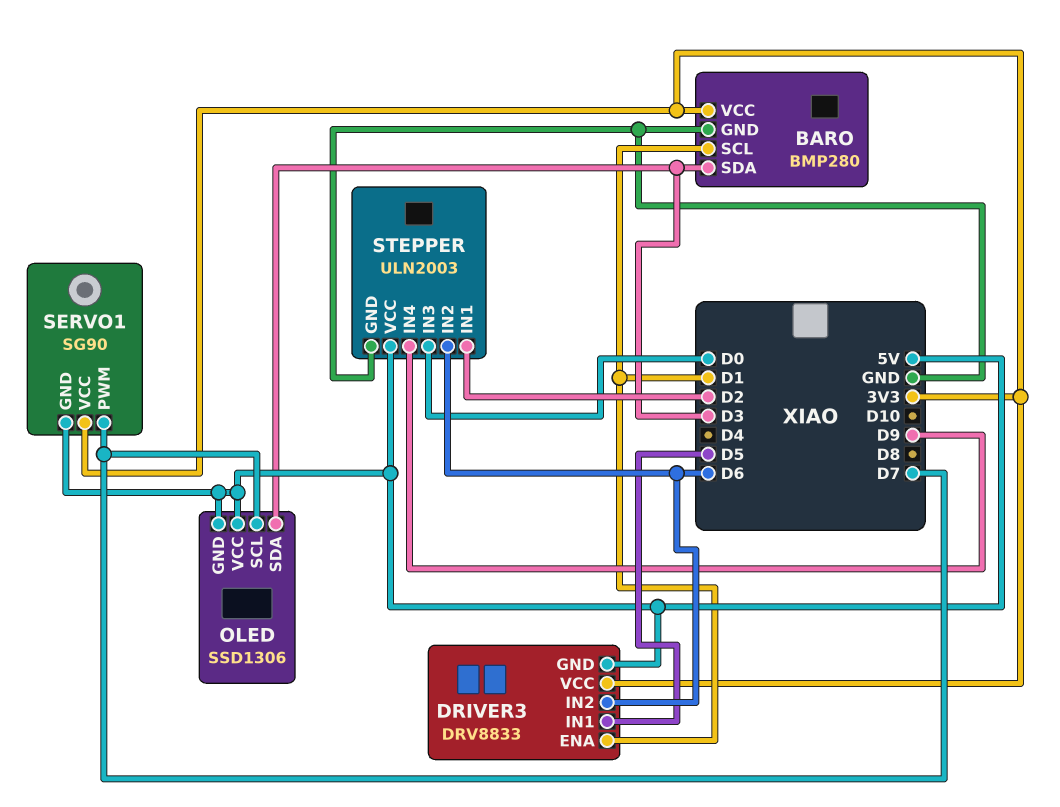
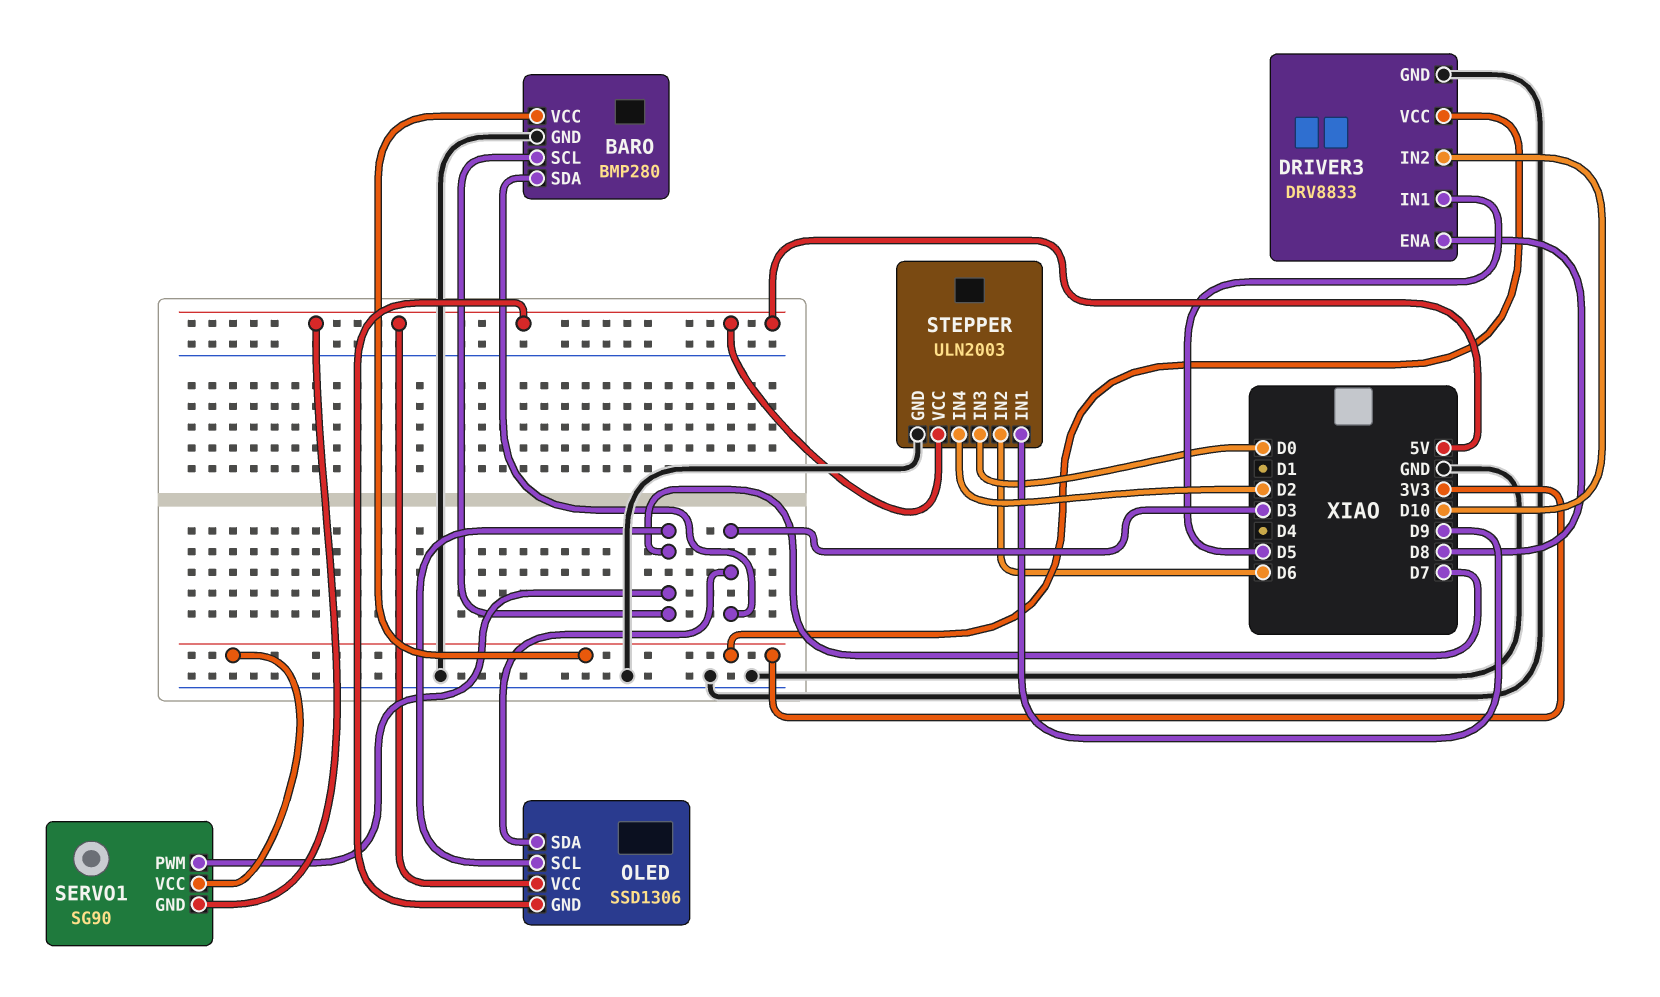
BARO pin SCL: D1 -> D7
DRIVER3 pin ENA: D1 -> D8
DRIVER3 pin GND: 5V -> GND
DRIVER3 pin IN2: D6 -> D10
STEPPER pin IN1: D2 -> D9
STEPPER pin IN4: D9 -> D2

